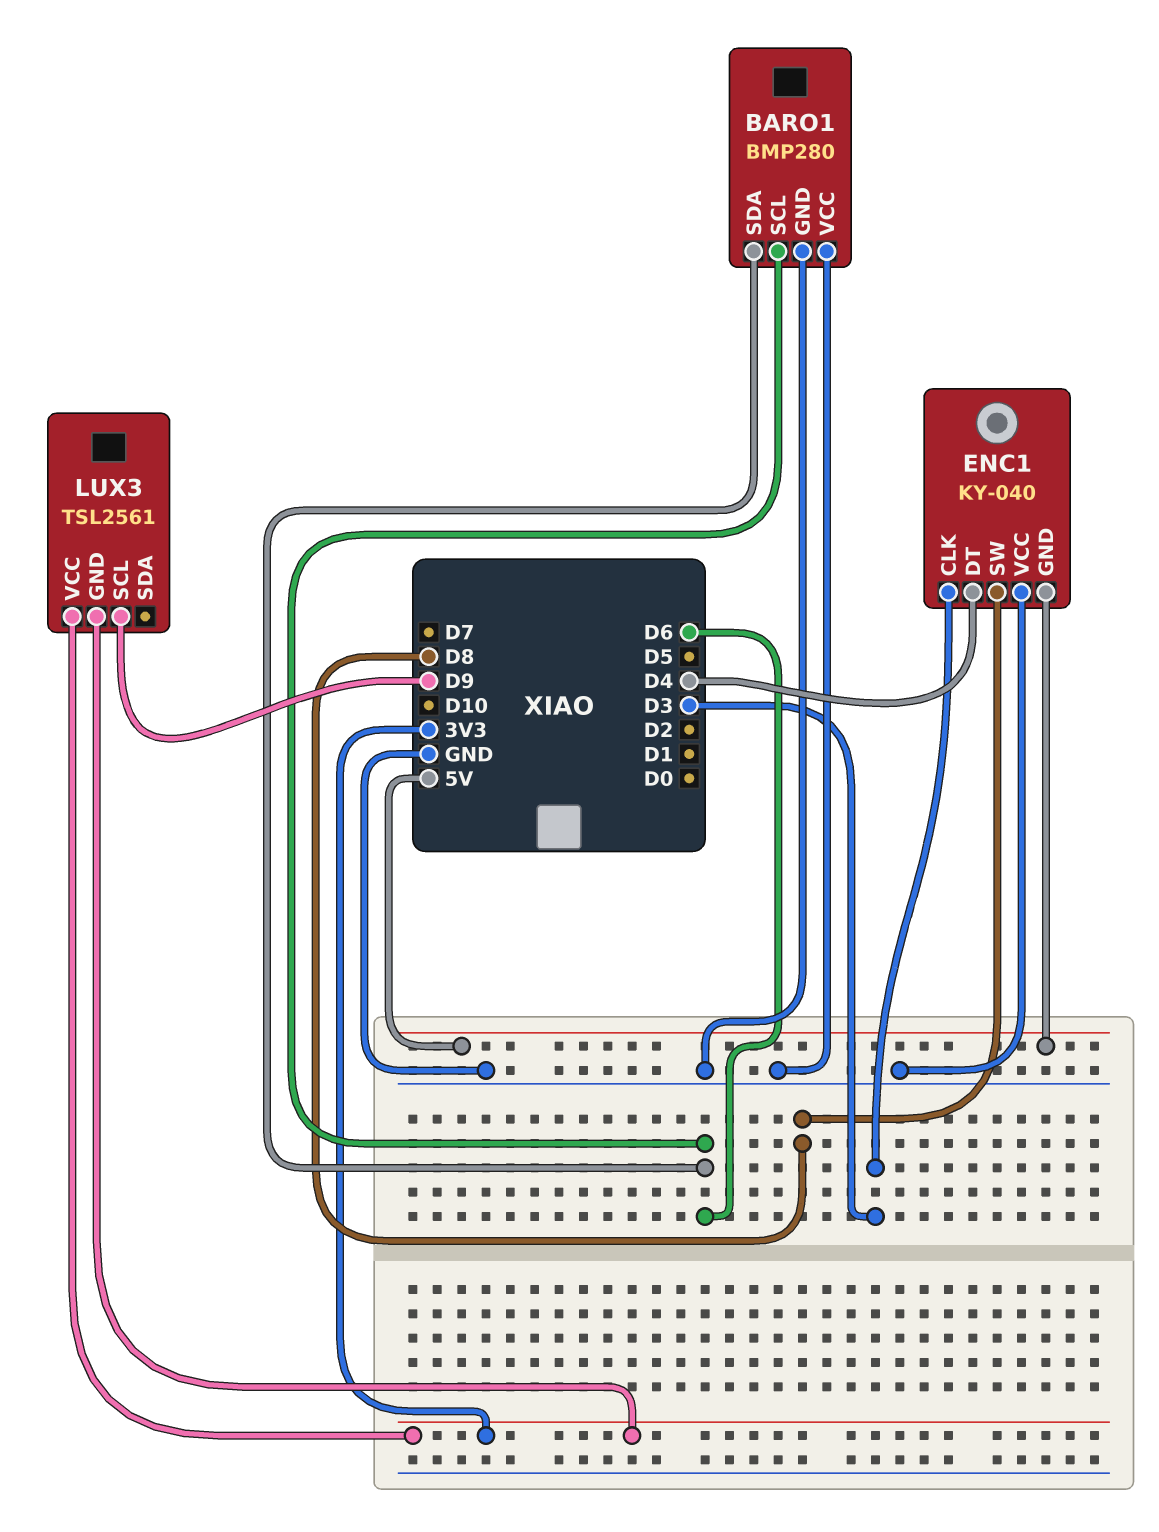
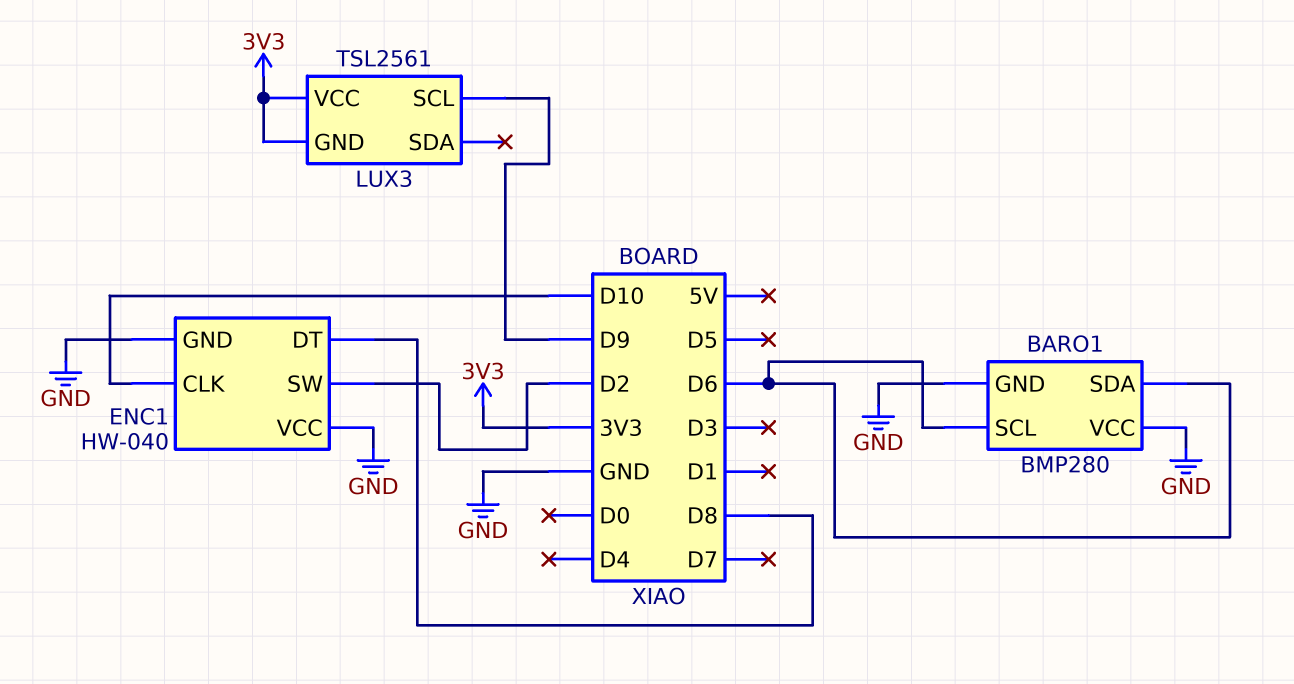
ENC1: KY-040 -> HW-040
ENC1 pin CLK: D3 -> D10
ENC1 pin DT: D4 -> D8
ENC1 pin GND: 5V -> GND
ENC1 pin SW: D8 -> D2

